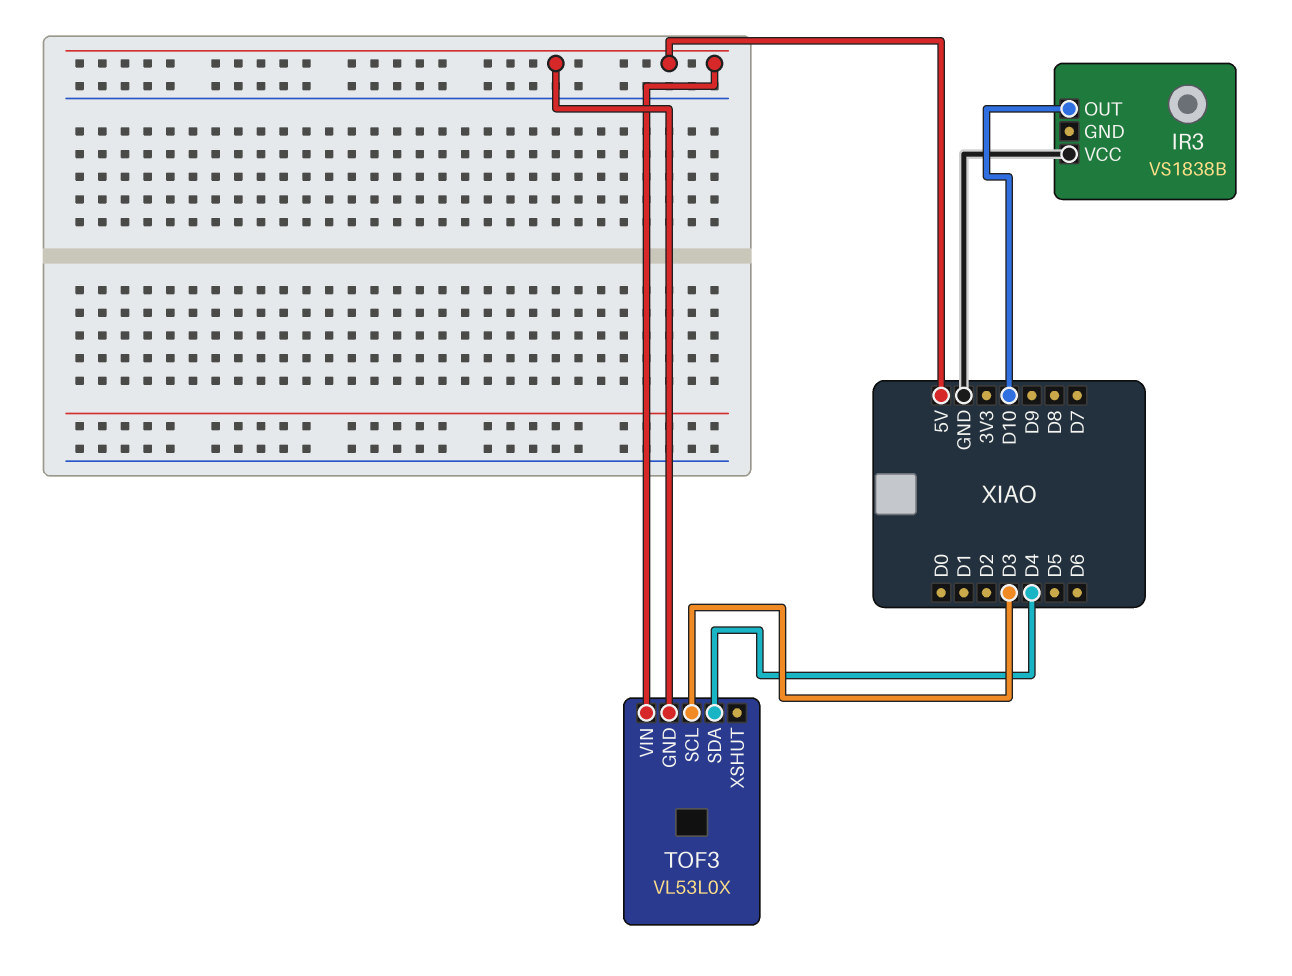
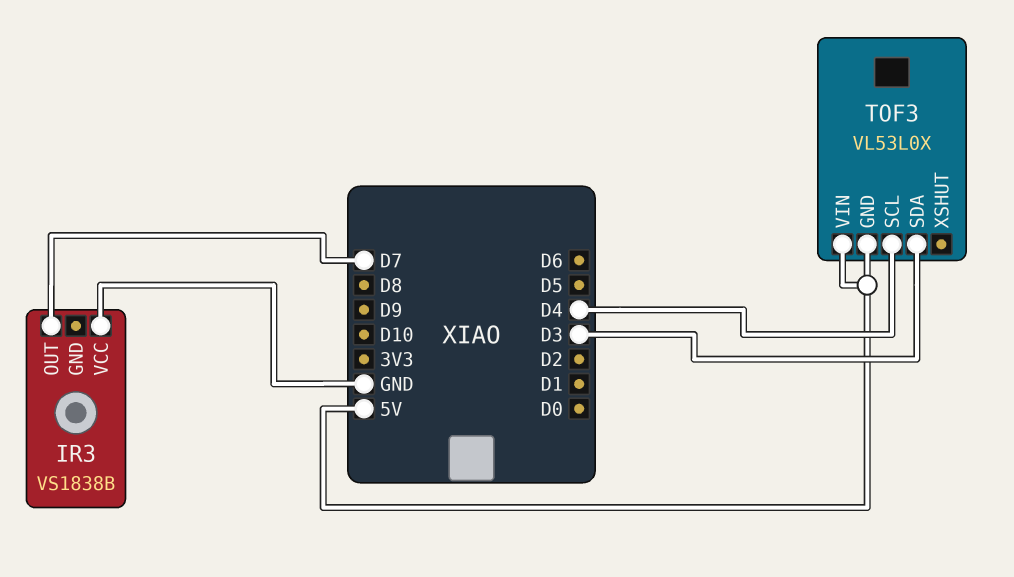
IR3 pin OUT: D10 -> D7
TOF3 pin SCL: D3 -> D4
TOF3 pin SDA: D4 -> D3

